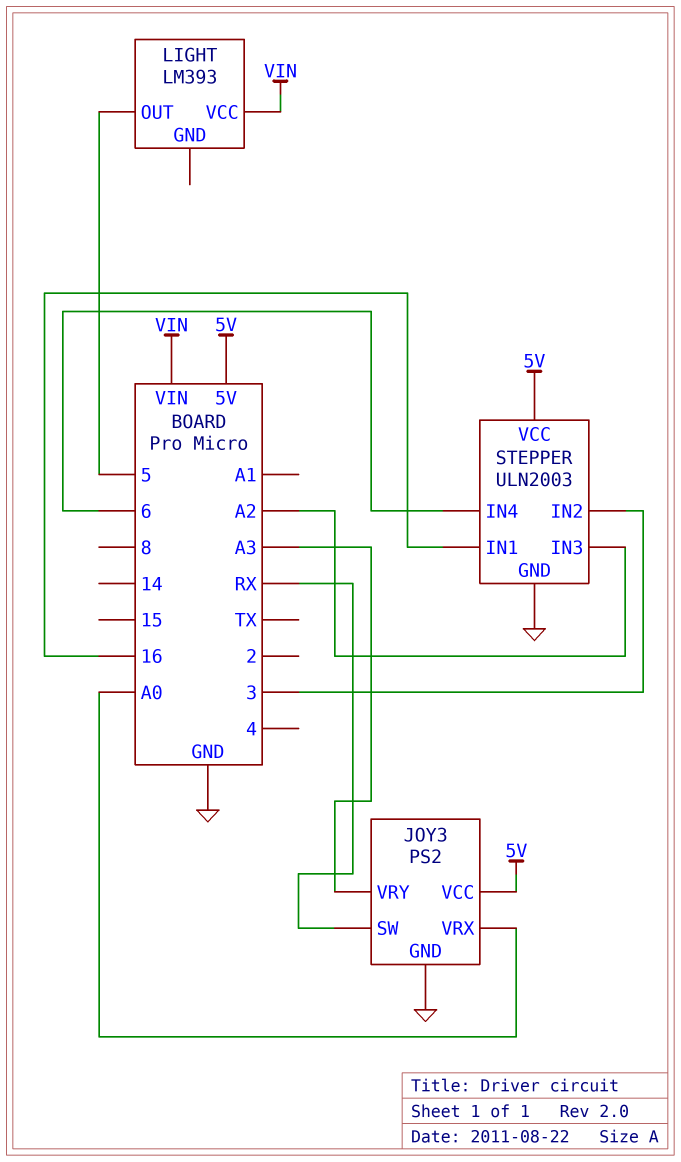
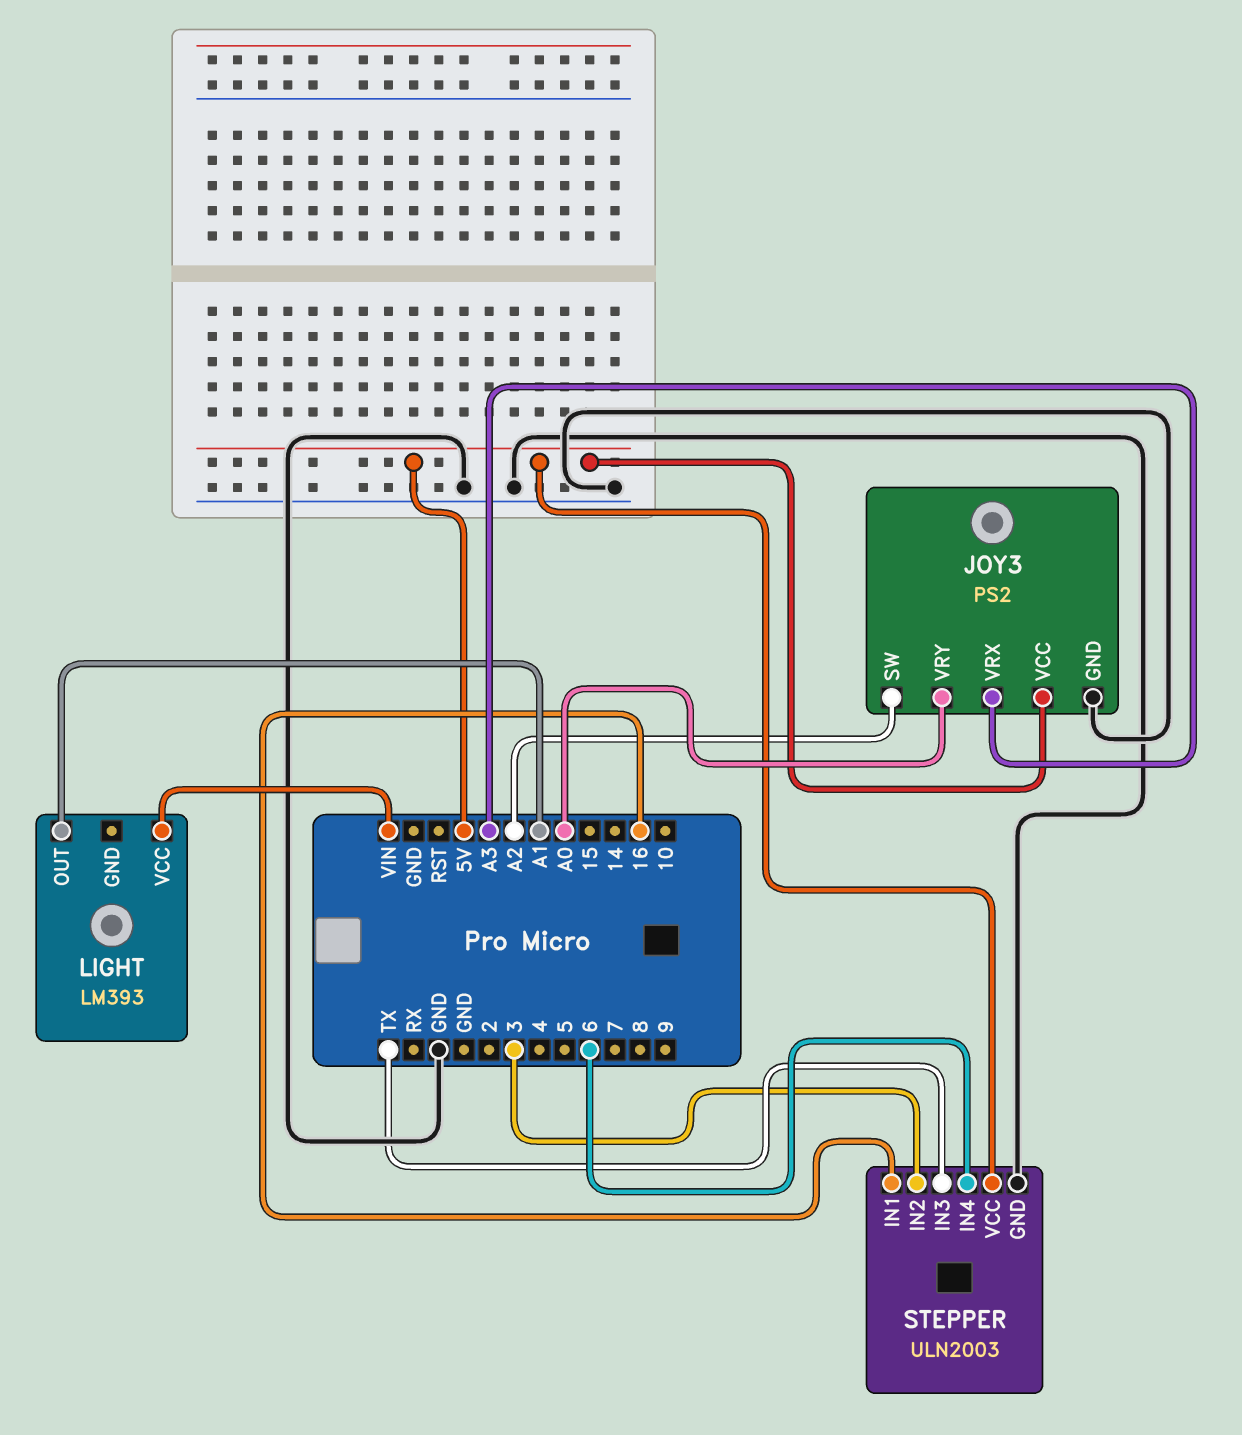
JOY3 pin SW: RX -> A2
JOY3 pin VRX: A0 -> A3
JOY3 pin VRY: A3 -> A0
LIGHT pin OUT: 5 -> A1
STEPPER pin IN3: A2 -> TX

